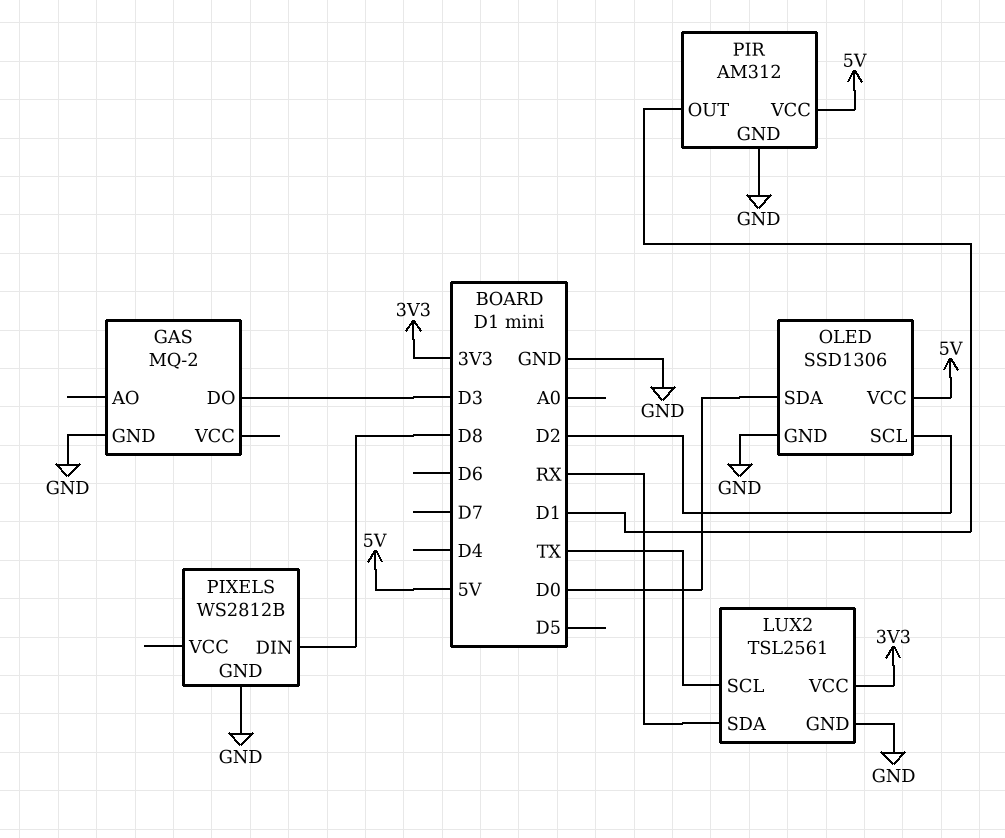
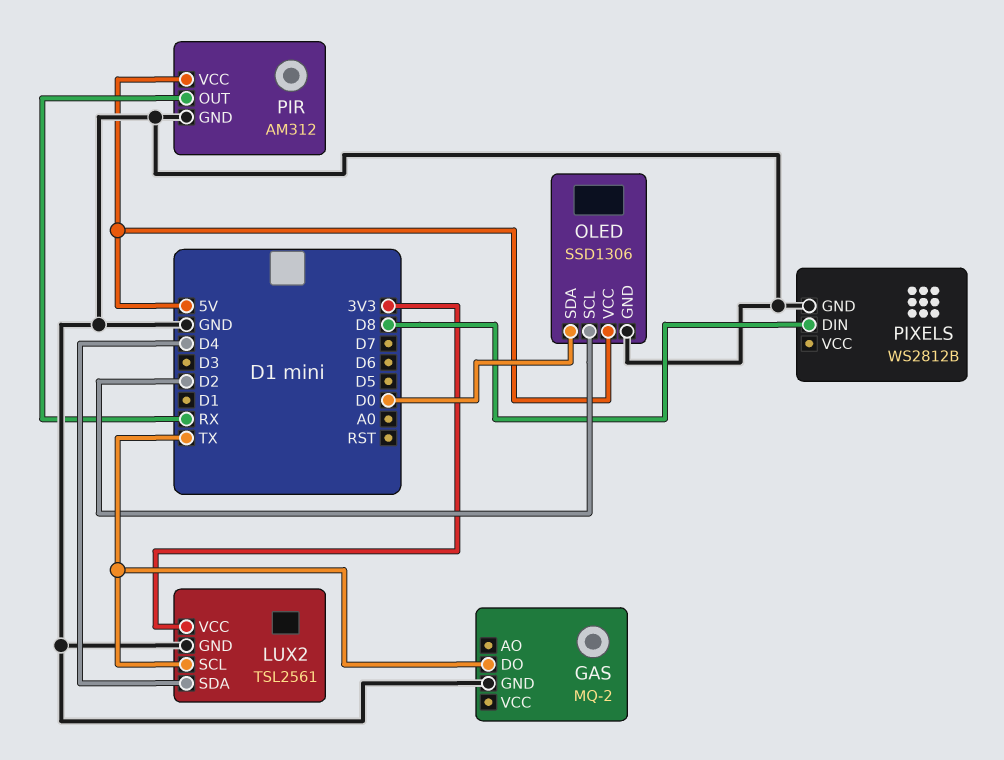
GAS pin DO: D3 -> TX
LUX2 pin SDA: RX -> D4
PIR pin OUT: D1 -> RX

